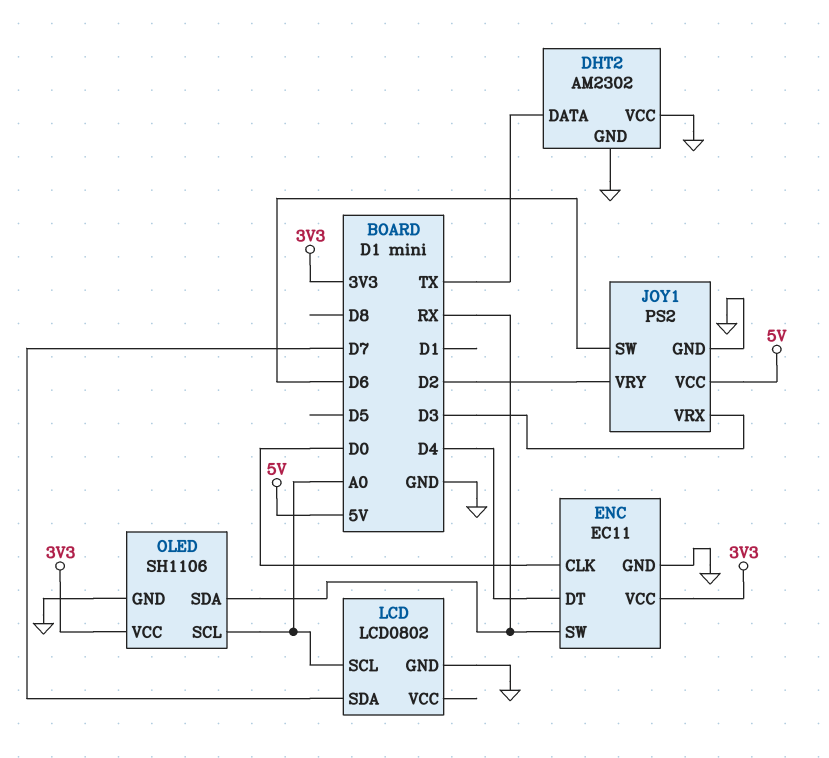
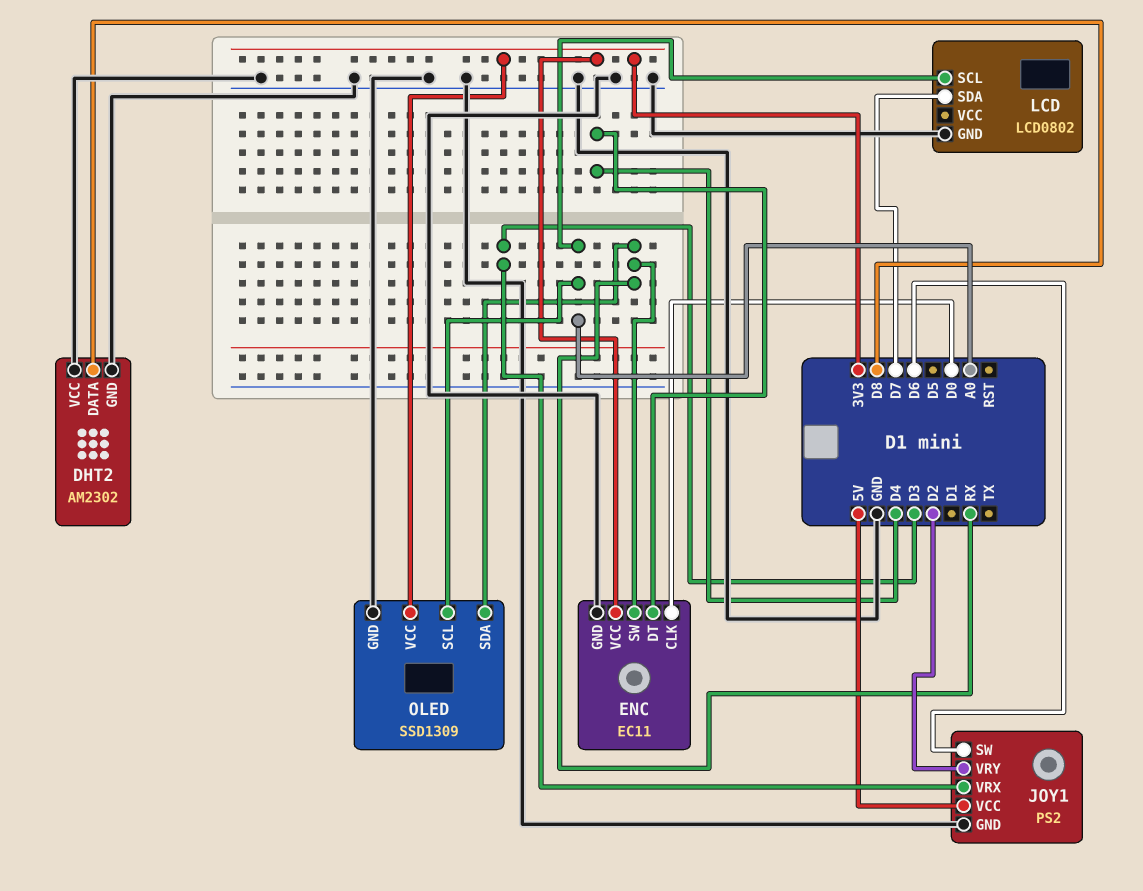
DHT2 pin DATA: TX -> D8
OLED: SH1106 -> SSD1309

